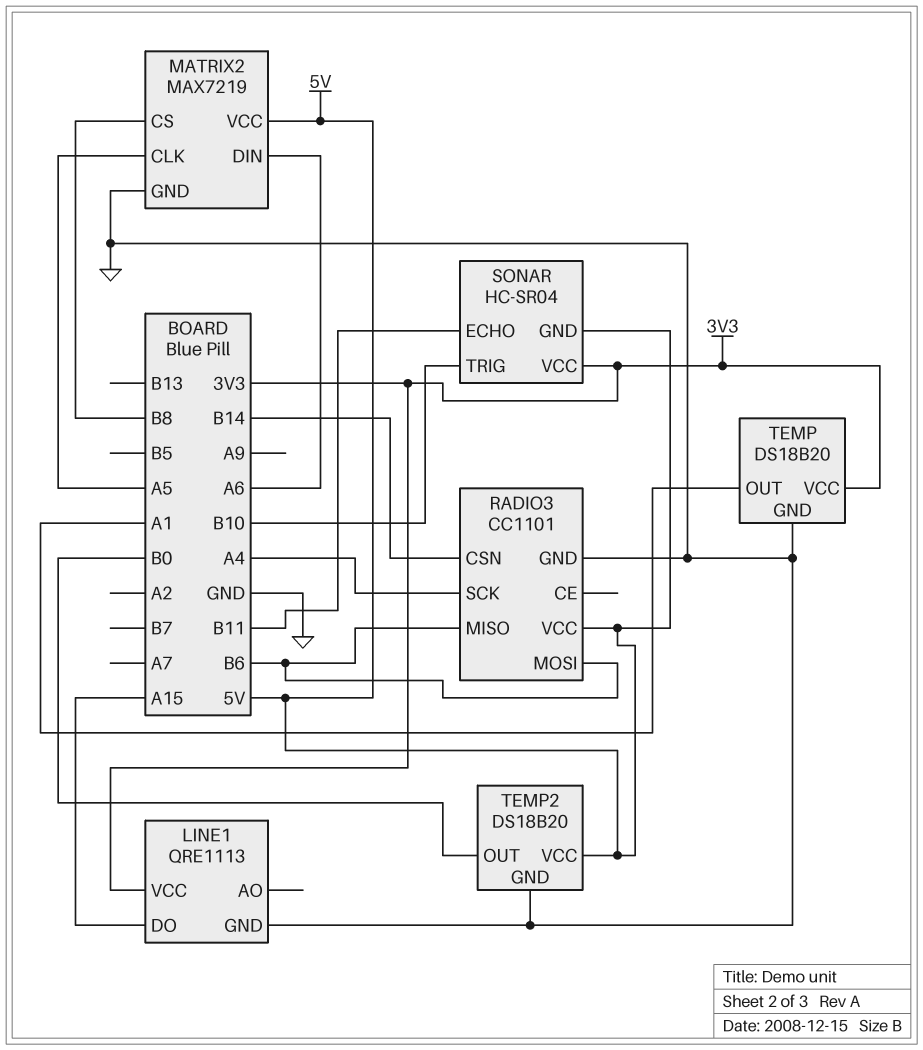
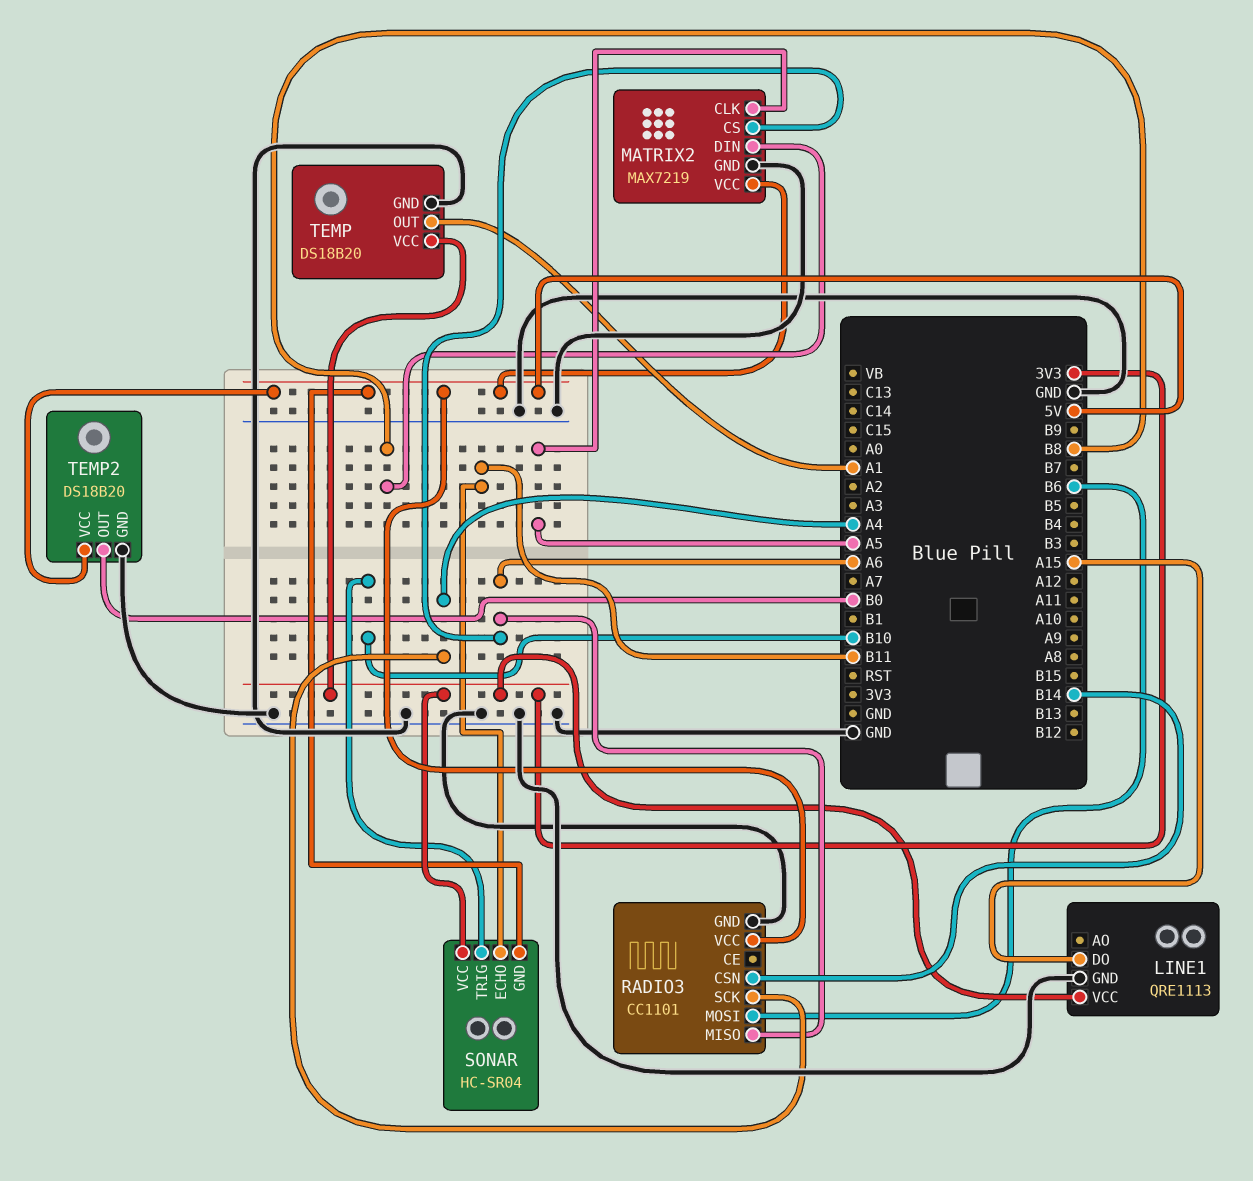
MATRIX2 pin CS: B8 -> A6
MATRIX2 pin DIN: A6 -> B8
RADIO3 pin MISO: B6 -> A6

